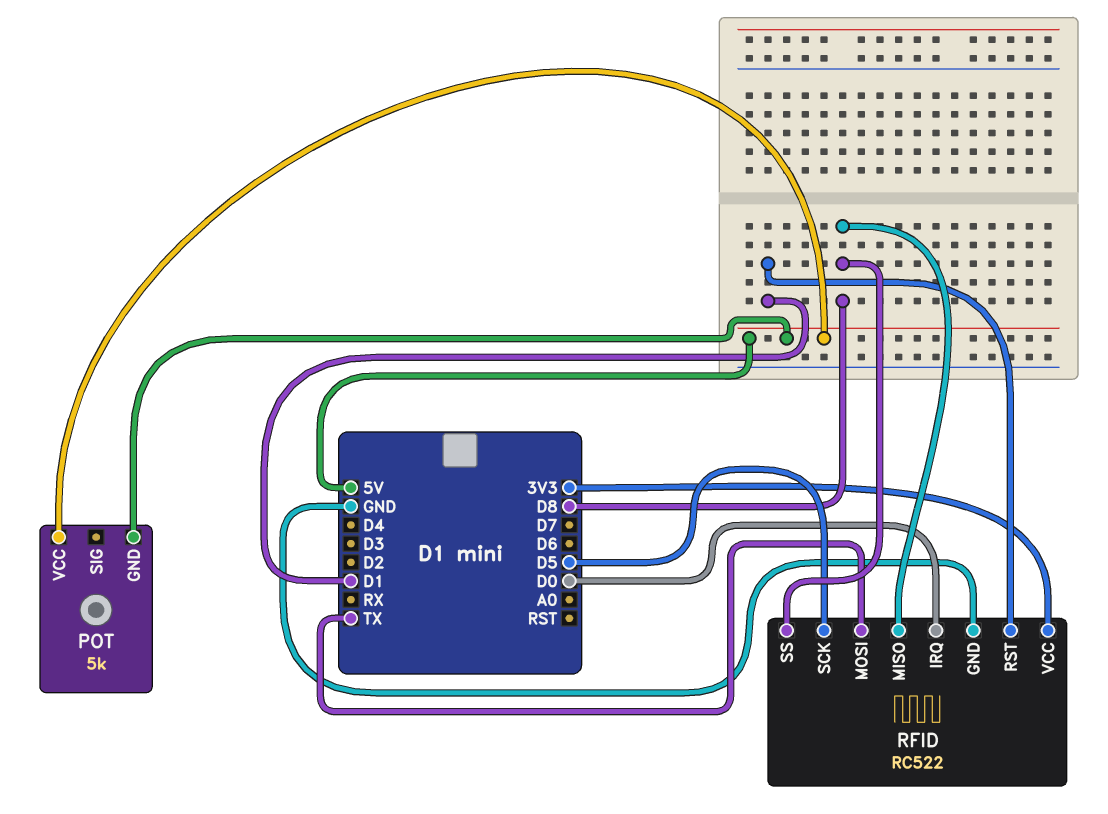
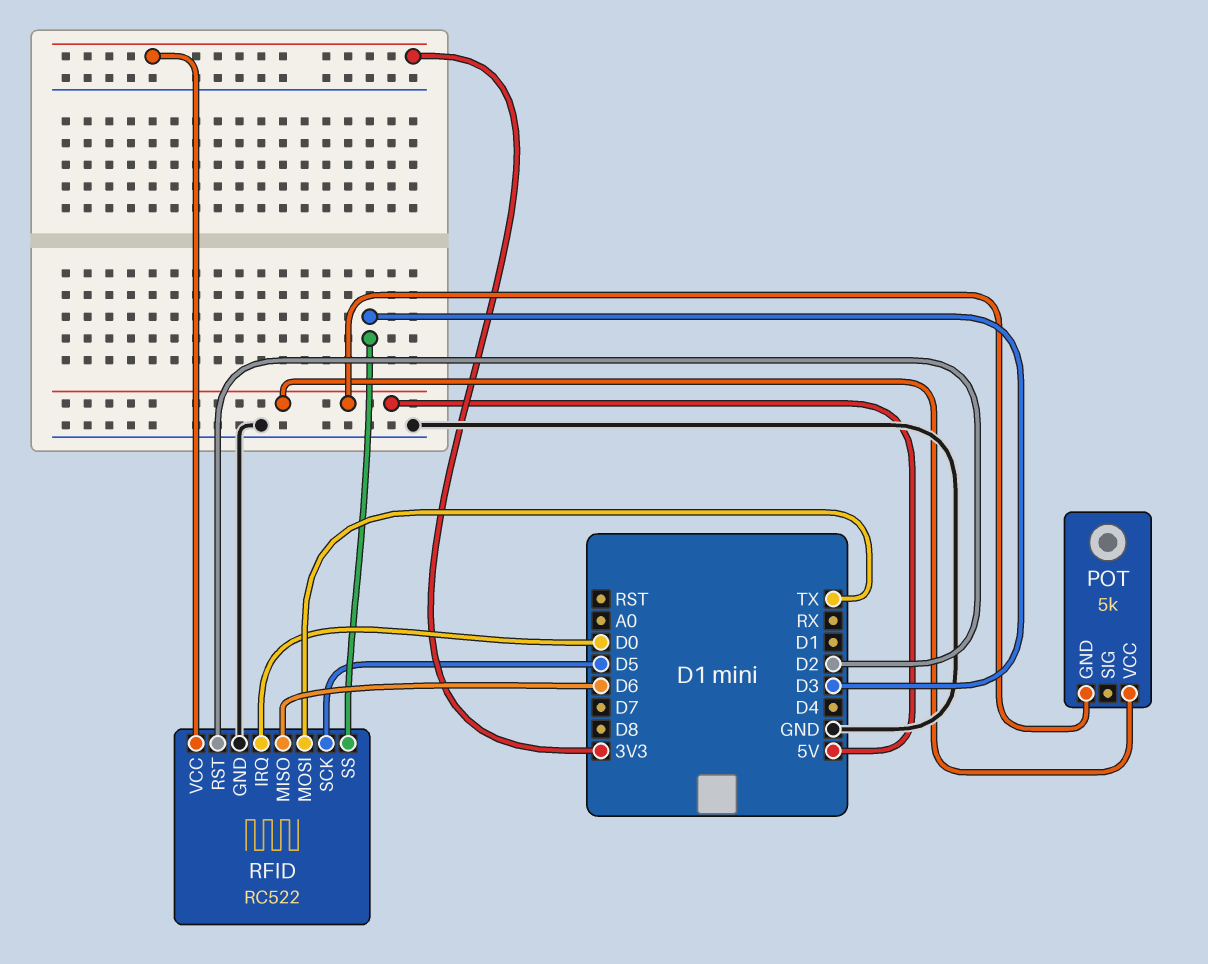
RFID pin MISO: D8 -> D6
RFID pin RST: D1 -> D2
RFID pin SS: D8 -> D3

